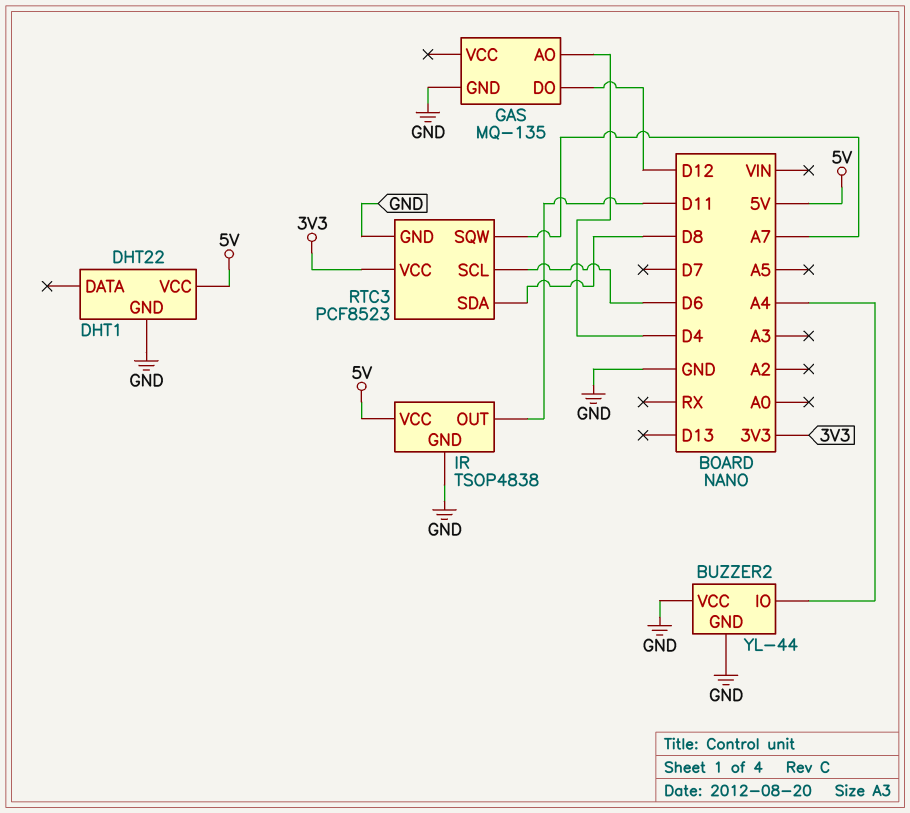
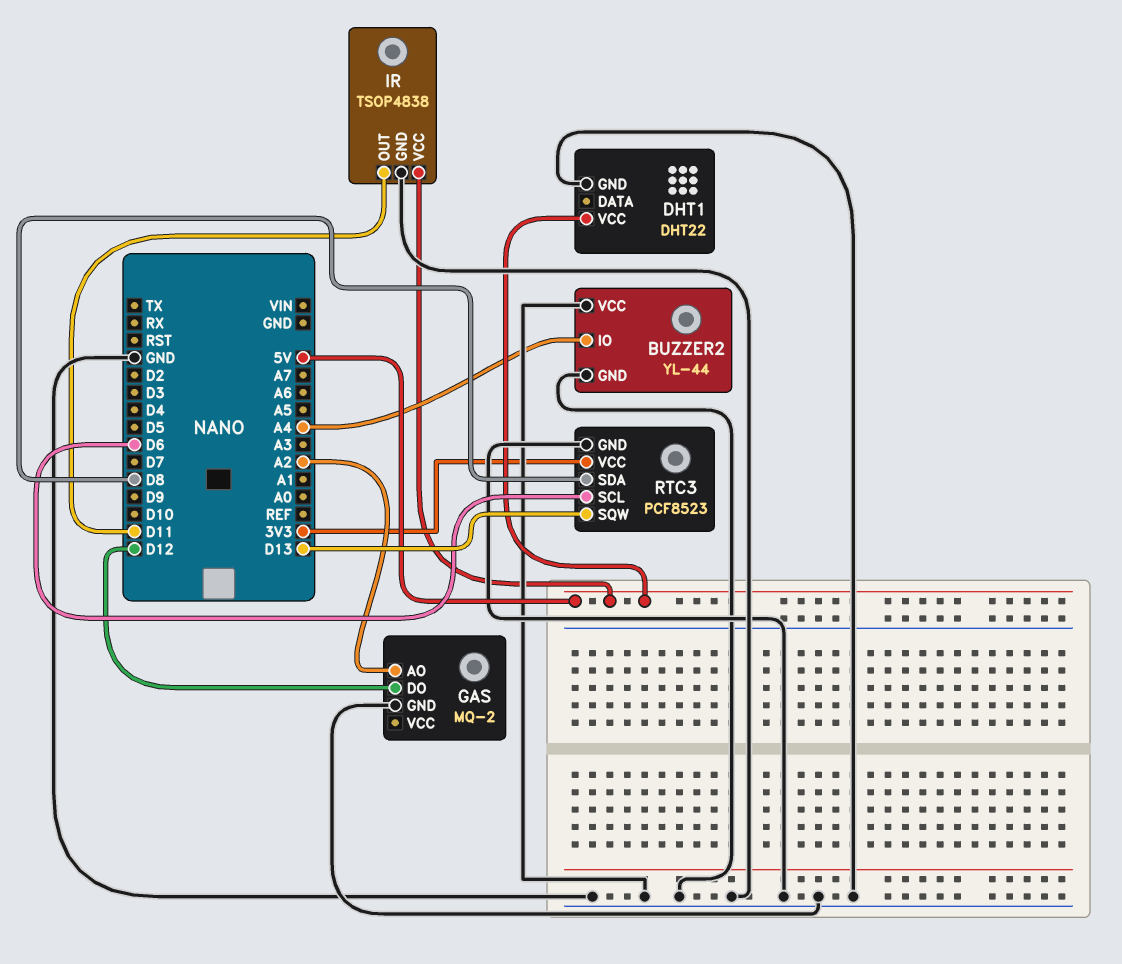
GAS: MQ-135 -> MQ-2
GAS pin AO: D4 -> A2
RTC3 pin SQW: A7 -> D13

